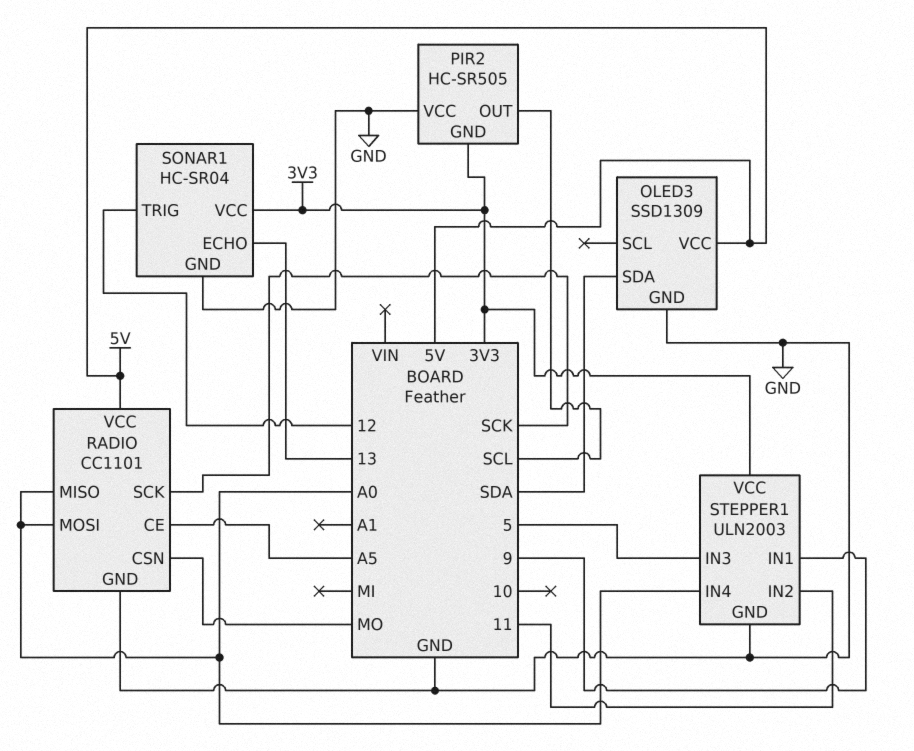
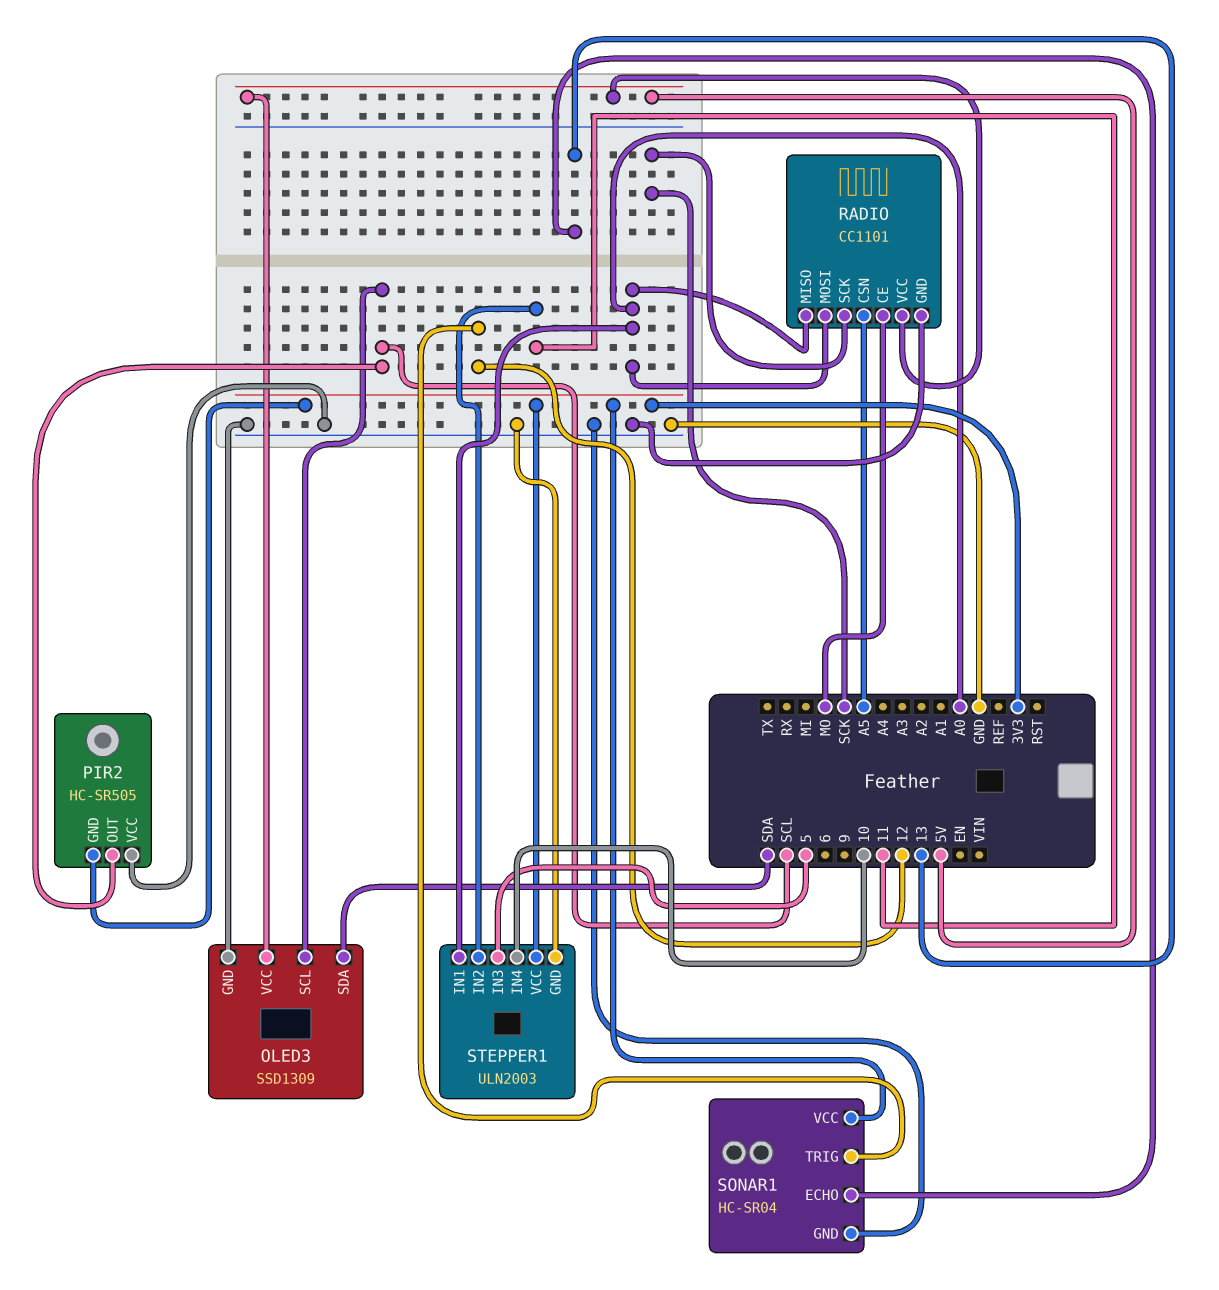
OLED3 pin SCL: none -> SCL
RADIO pin CE: A5 -> MO
RADIO pin CSN: MO -> A5
STEPPER1 pin IN1: 9 -> A0
STEPPER1 pin IN4: A0 -> 10

